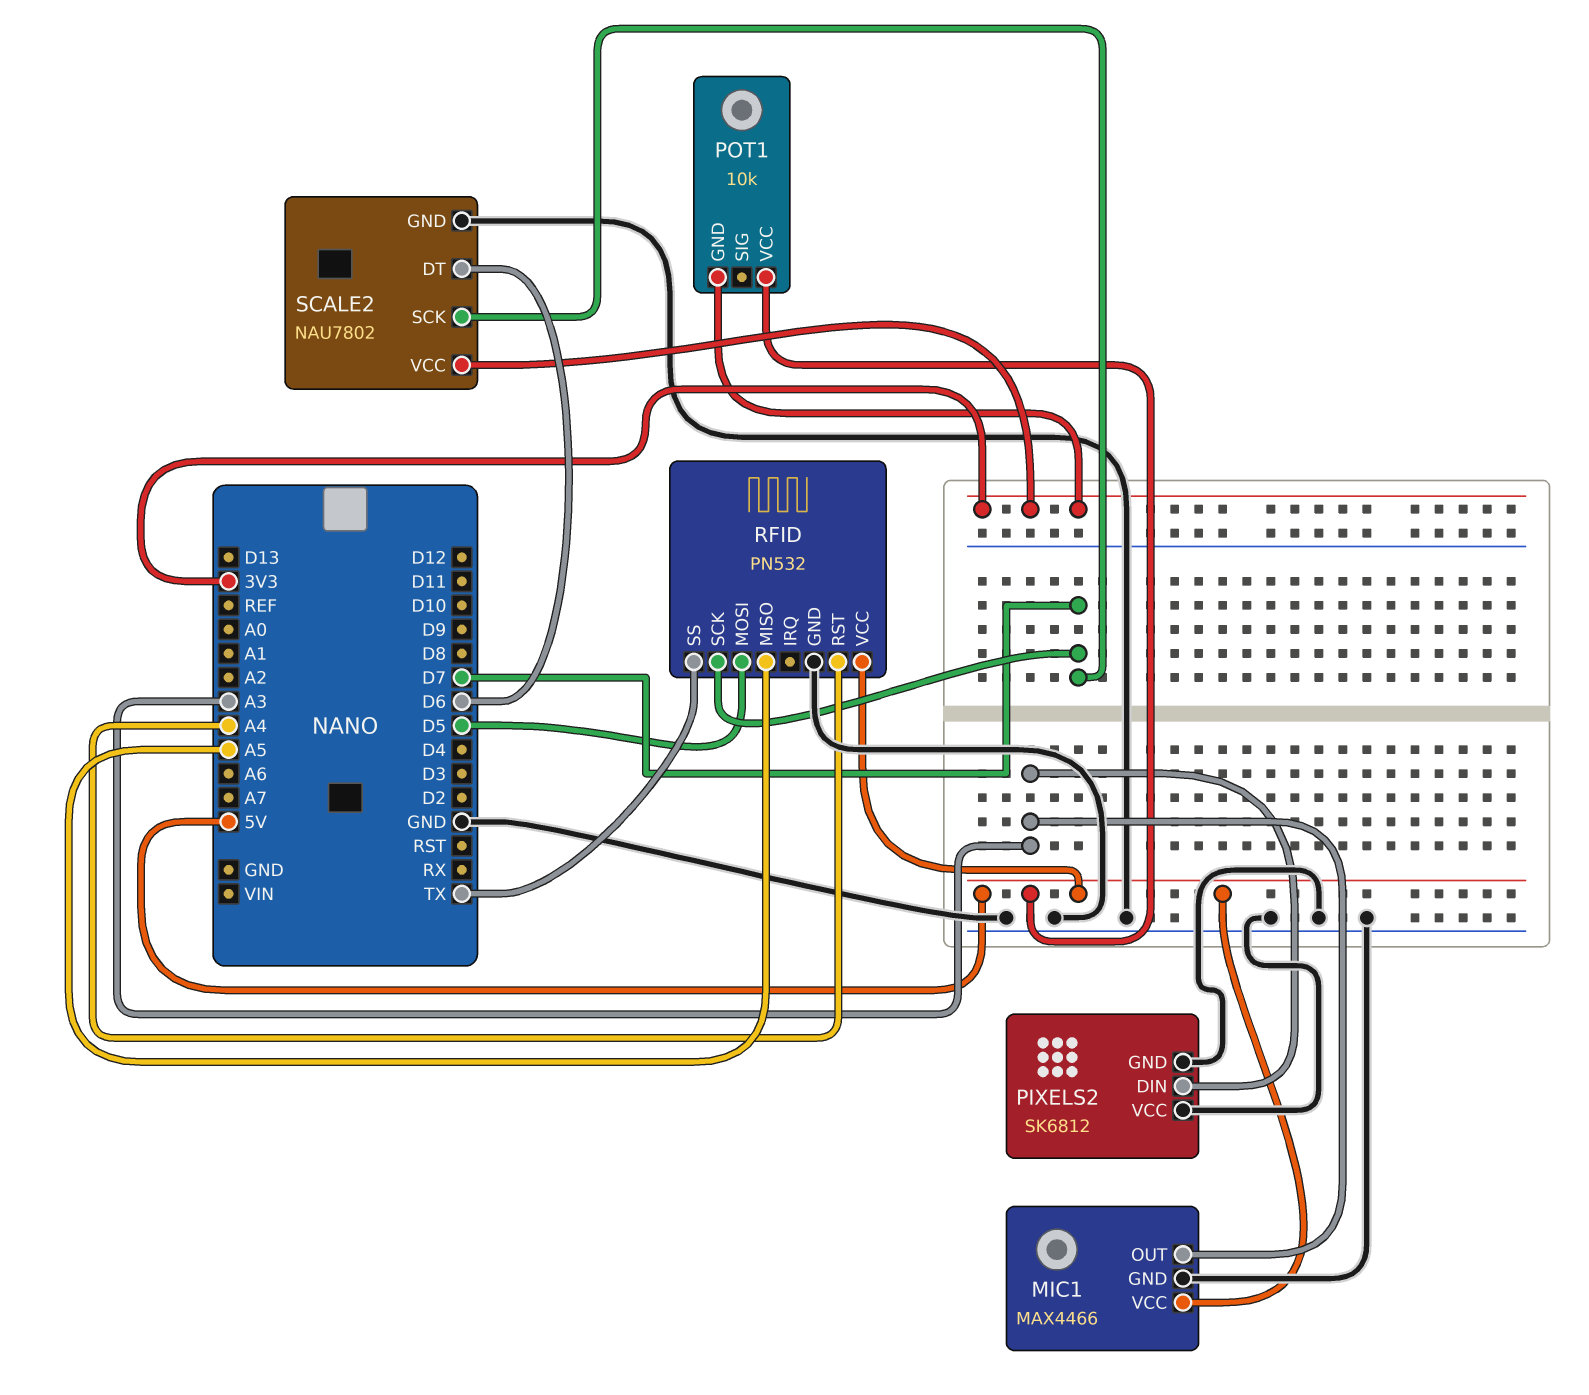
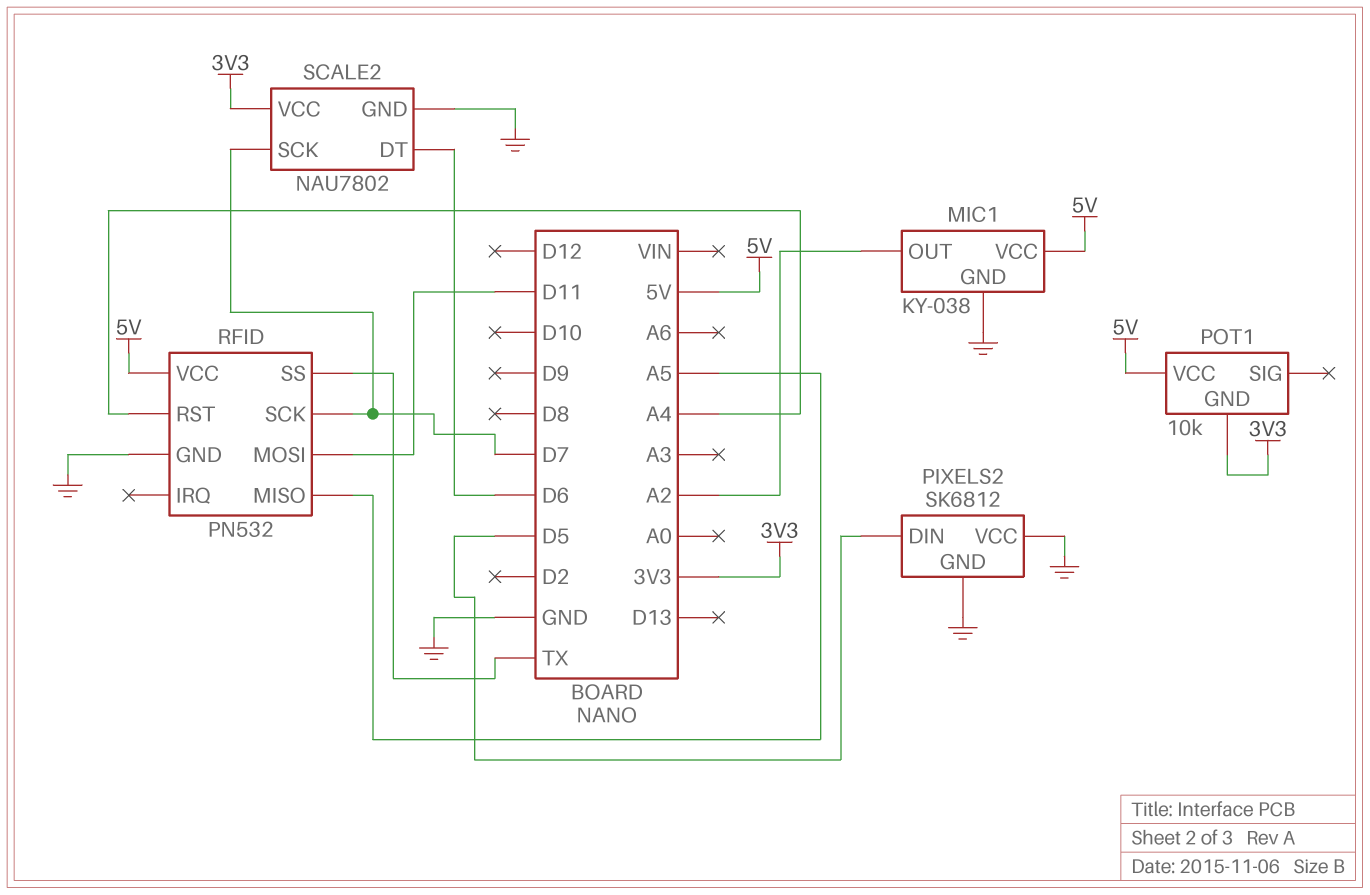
MIC1: MAX4466 -> KY-038
MIC1 pin OUT: A3 -> A2
PIXELS2 pin DIN: A3 -> D5
RFID pin MOSI: D5 -> D11

